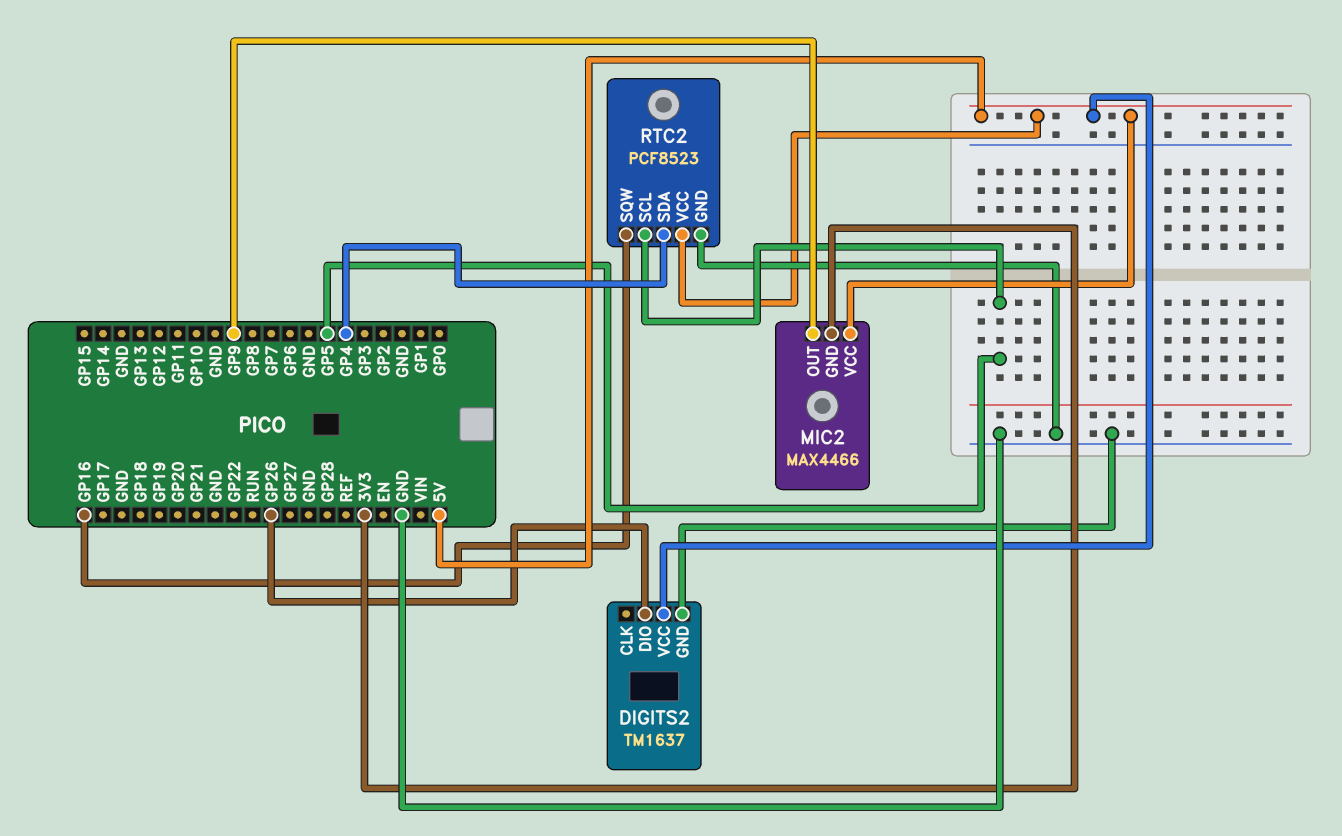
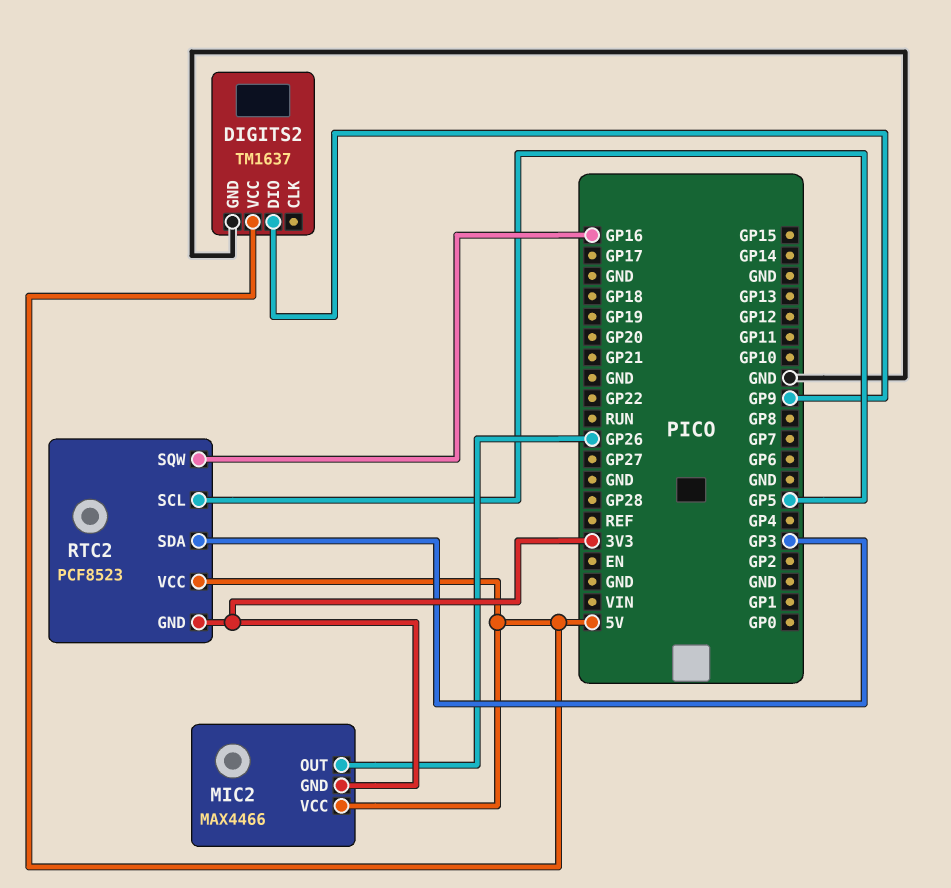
DIGITS2 pin DIO: GP26 -> GP9
MIC2 pin OUT: GP9 -> GP26
RTC2 pin GND: GND -> 3V3
RTC2 pin SDA: GP4 -> GP3

